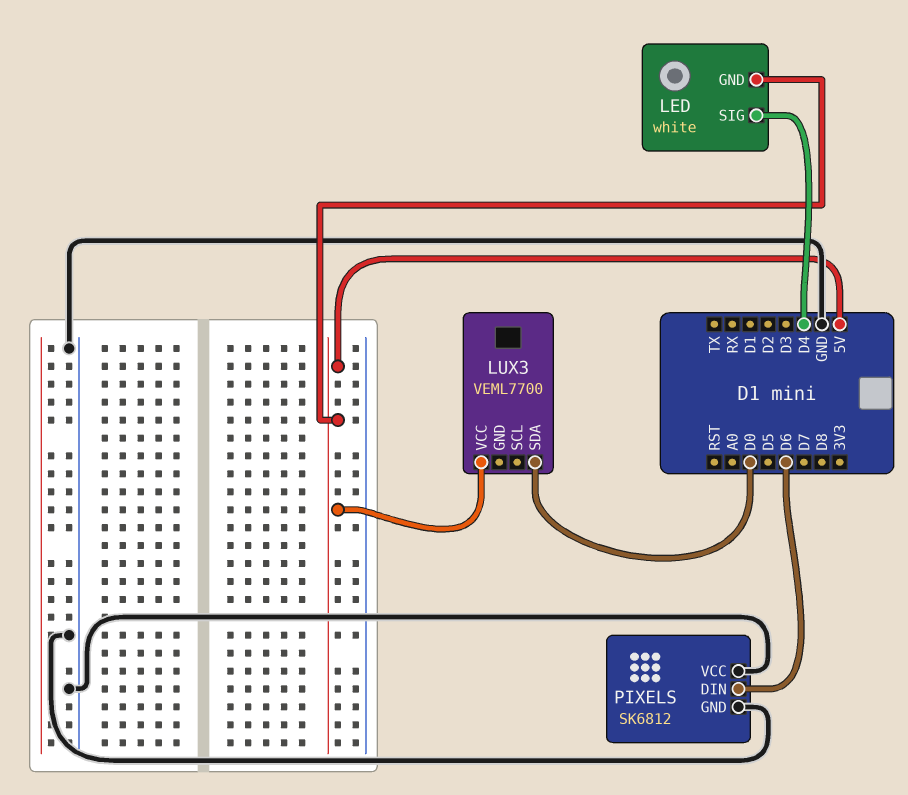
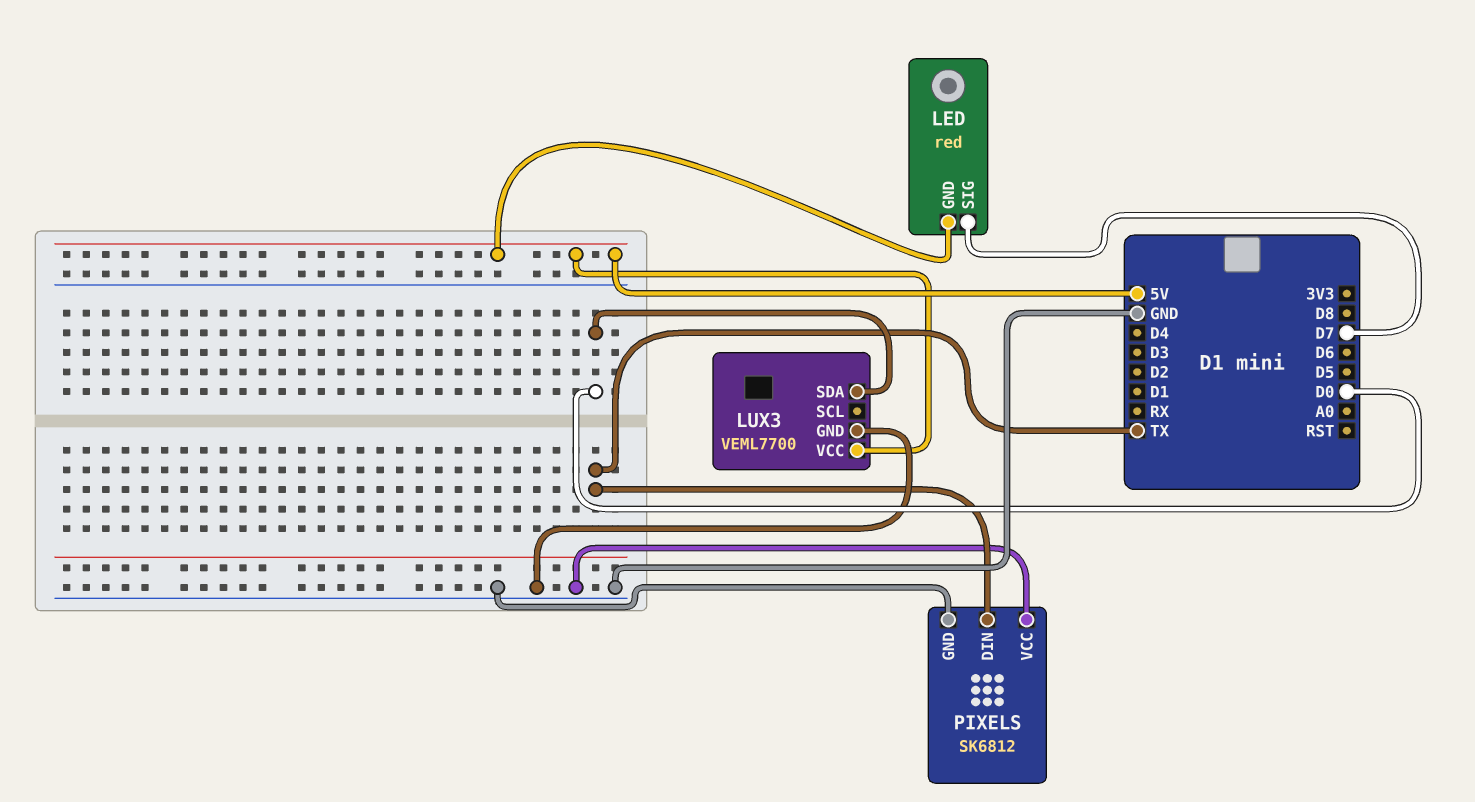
LED: white -> red
LED pin SIG: D4 -> D7
LUX3 pin GND: none -> GND
PIXELS pin DIN: D6 -> TX

